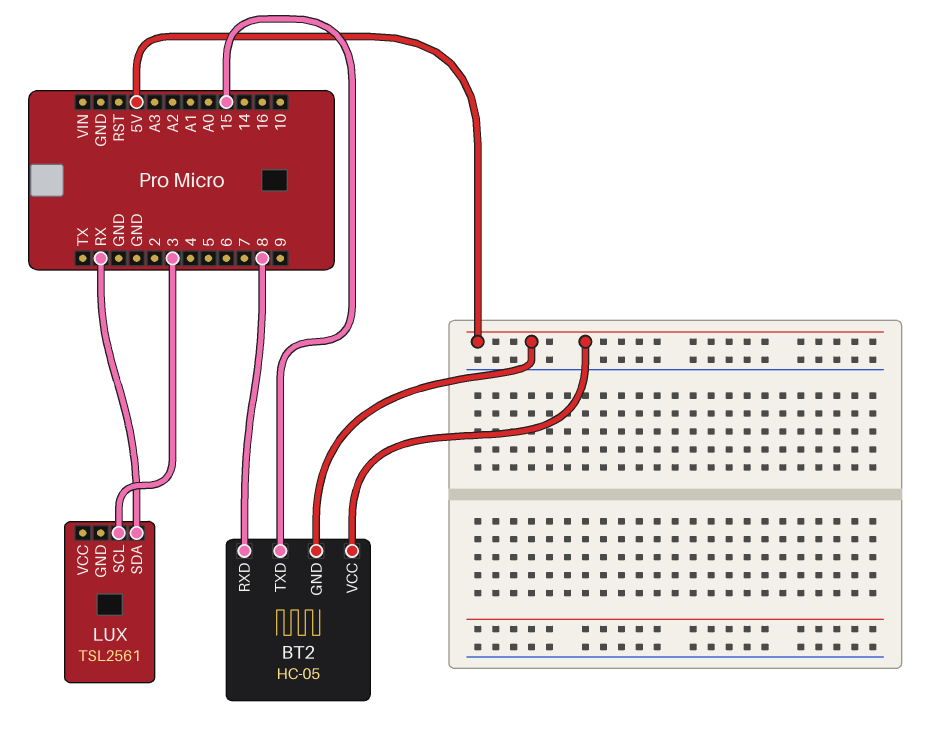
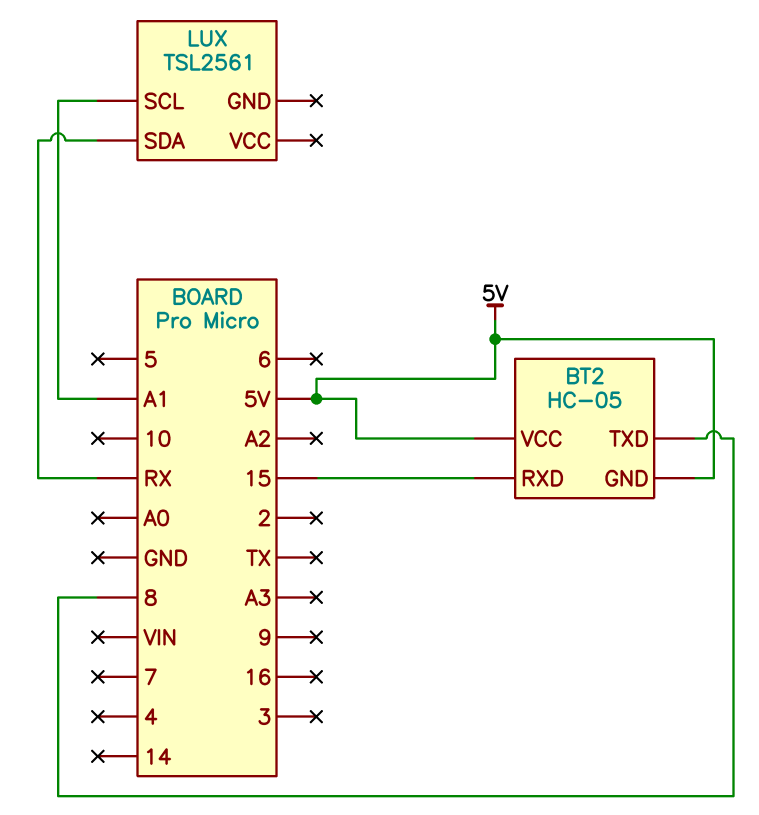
BT2 pin RXD: 8 -> 15
BT2 pin TXD: 15 -> 8
LUX pin SCL: 3 -> A1

